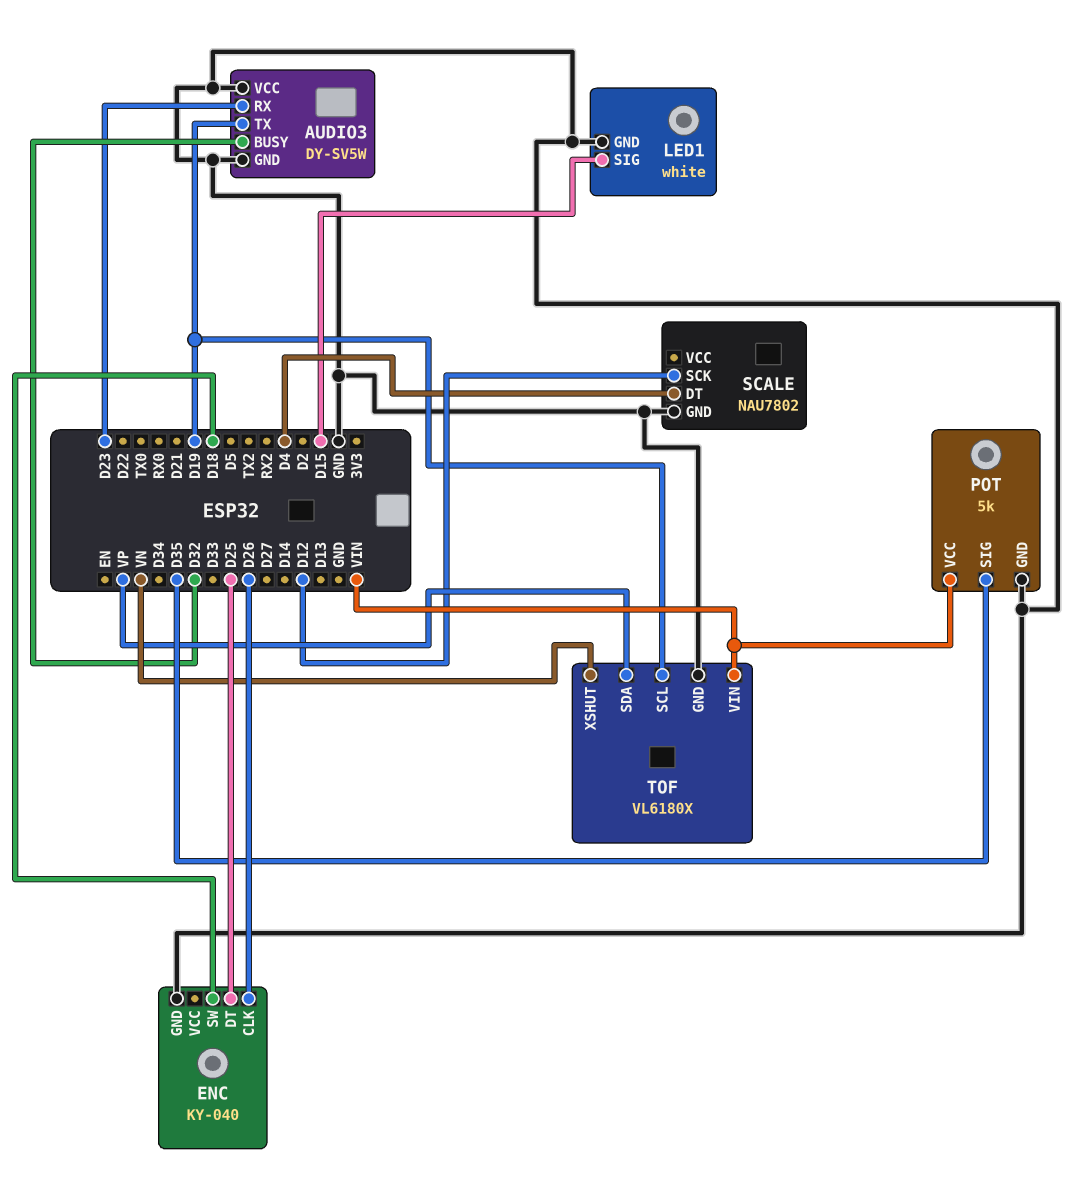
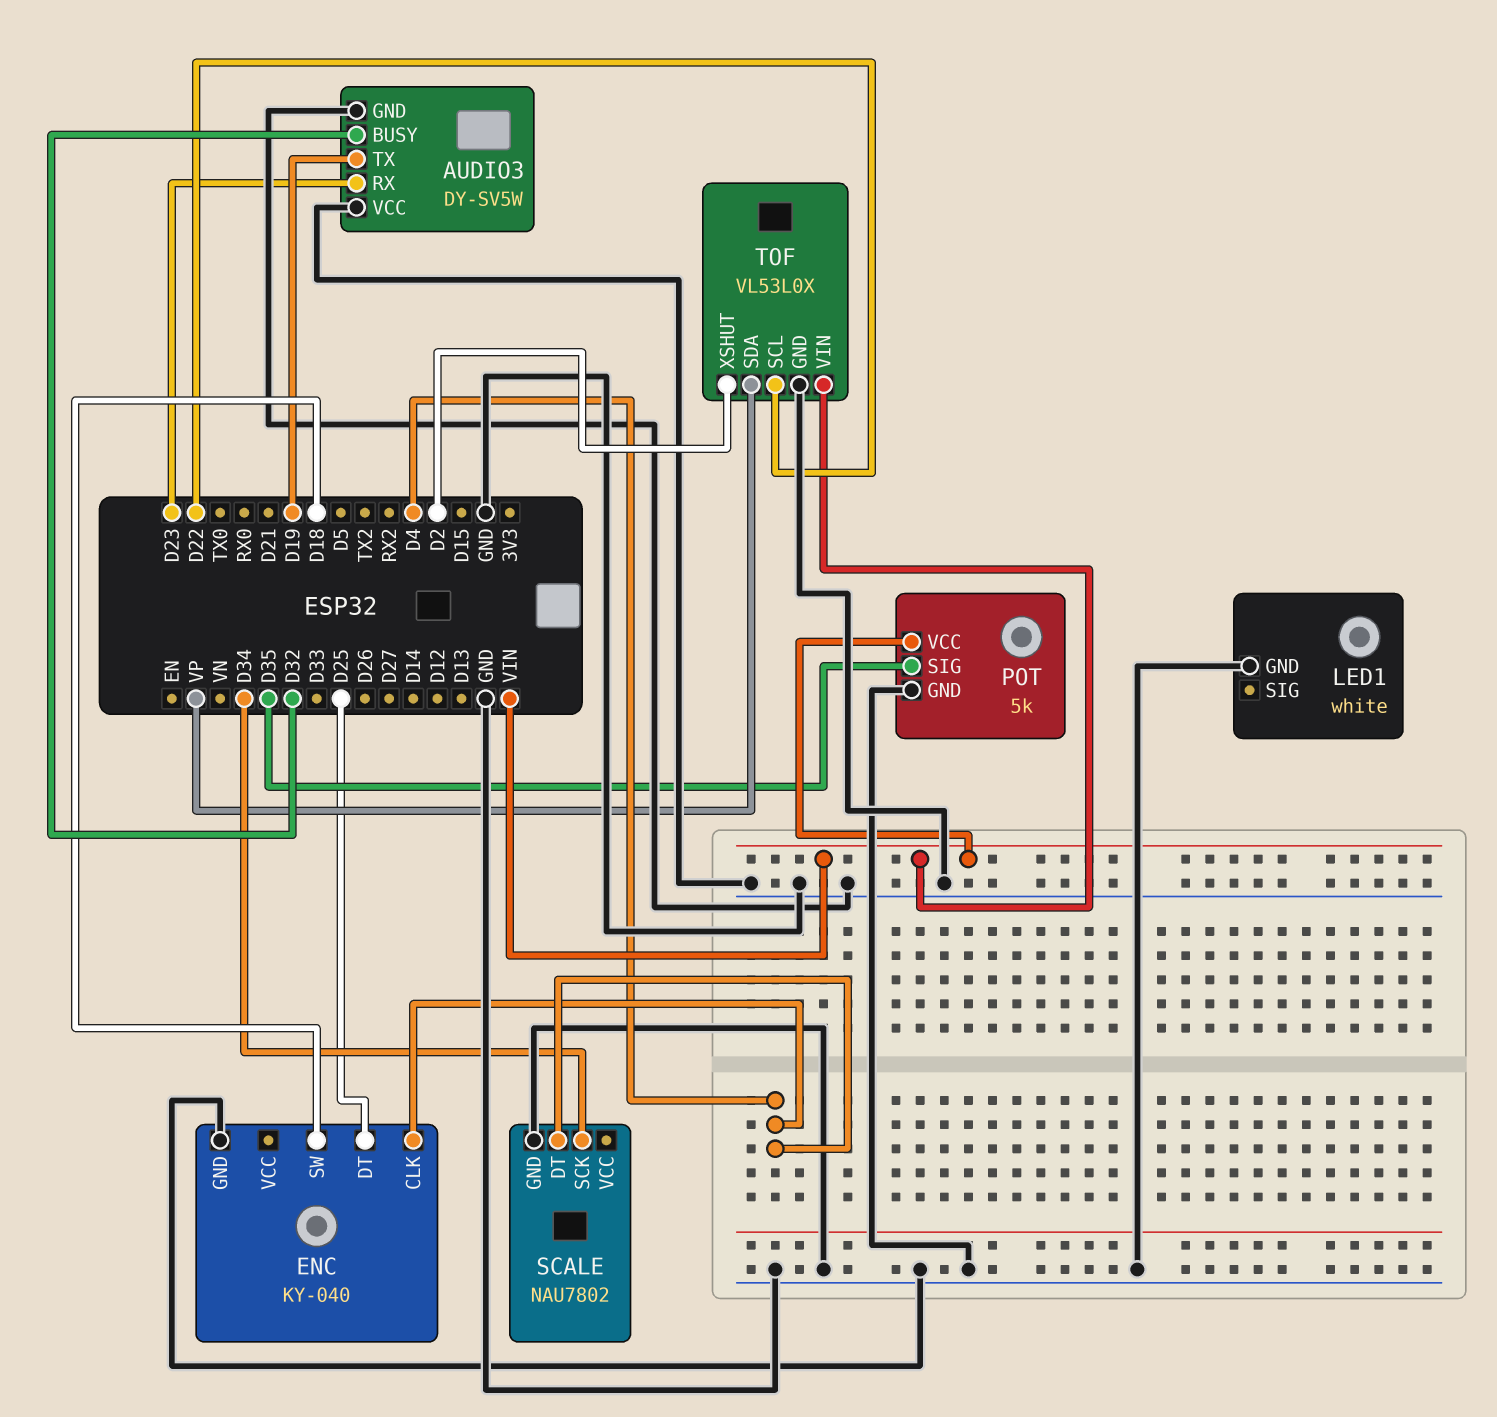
ENC pin CLK: D26 -> D4
LED1 pin SIG: D15 -> none
SCALE pin SCK: D12 -> D34
TOF: VL6180X -> VL53L0X
TOF pin SCL: D19 -> D22
TOF pin XSHUT: VN -> D2

